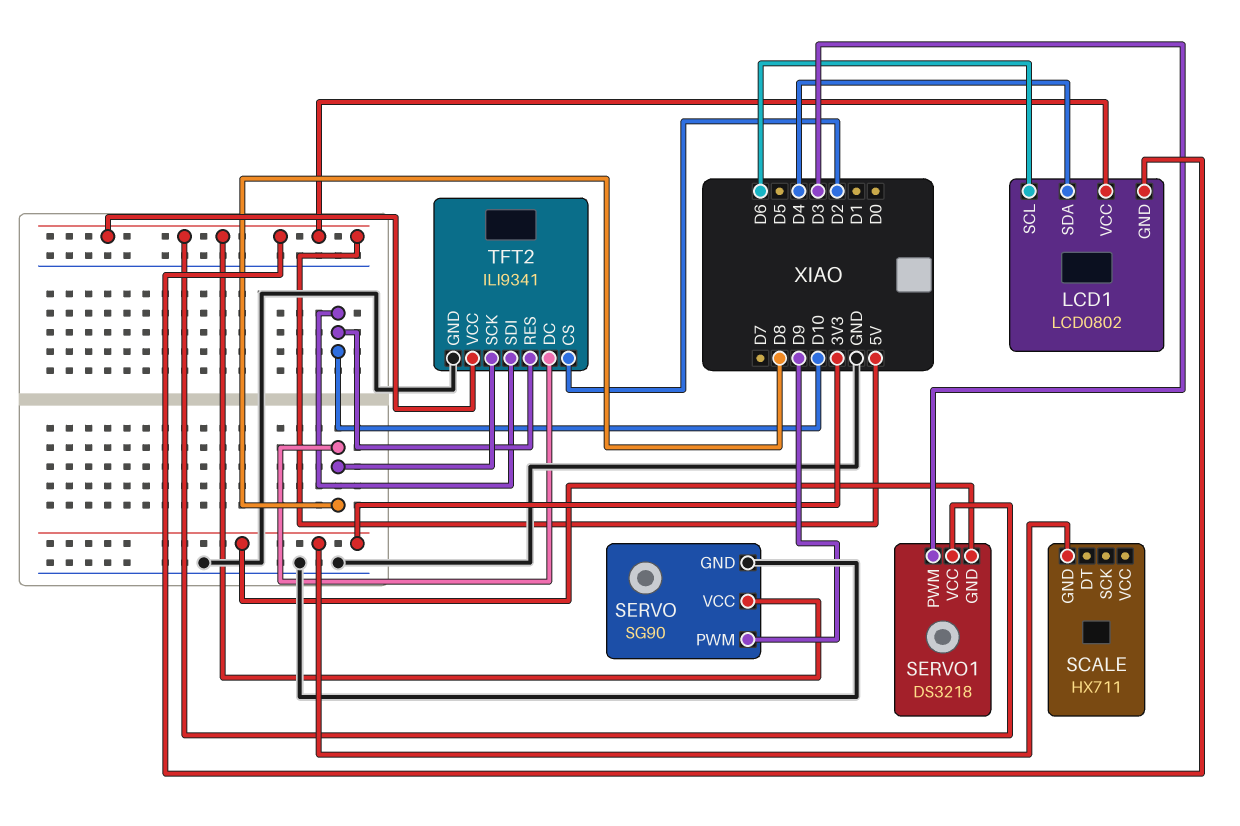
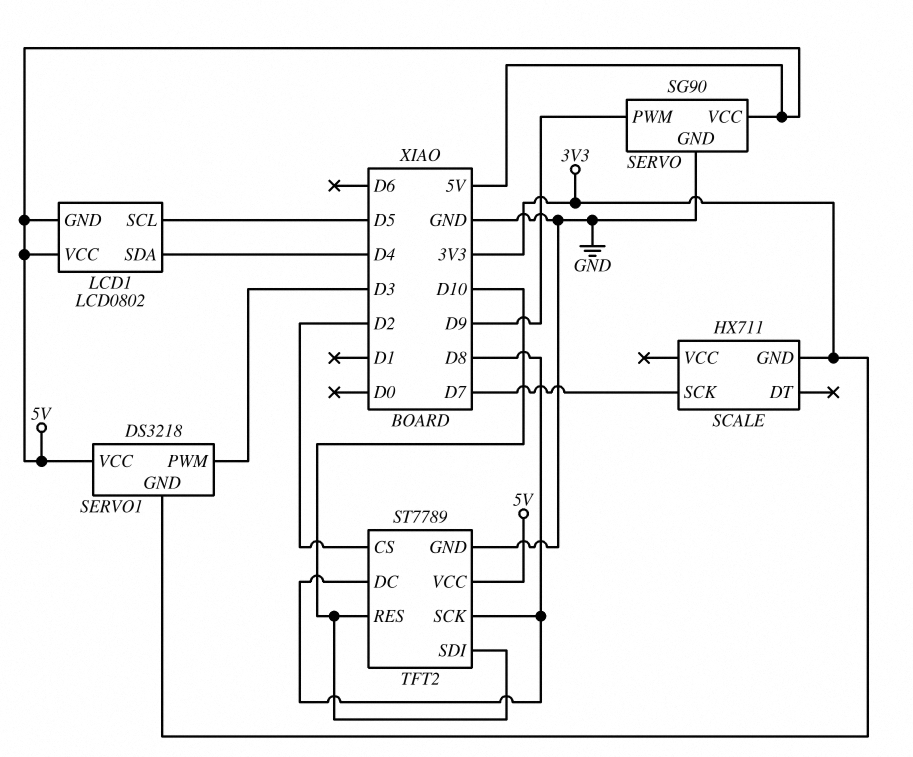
LCD1 pin SCL: D6 -> D5
SCALE pin SCK: none -> D7
TFT2: ILI9341 -> ST7789

